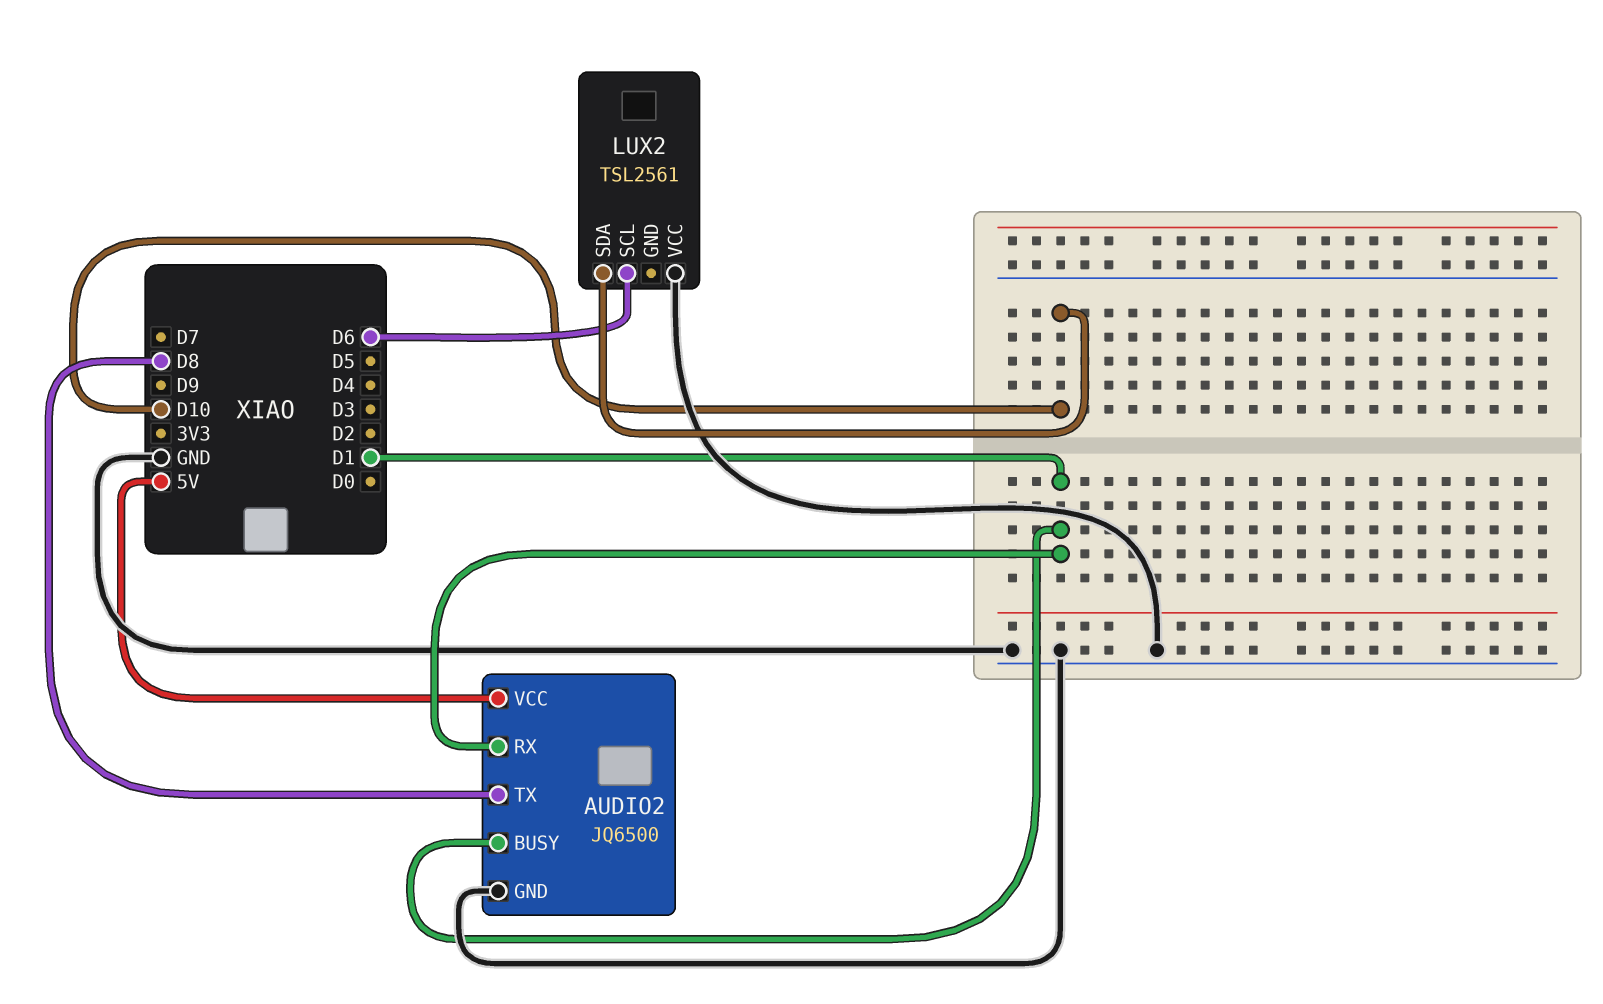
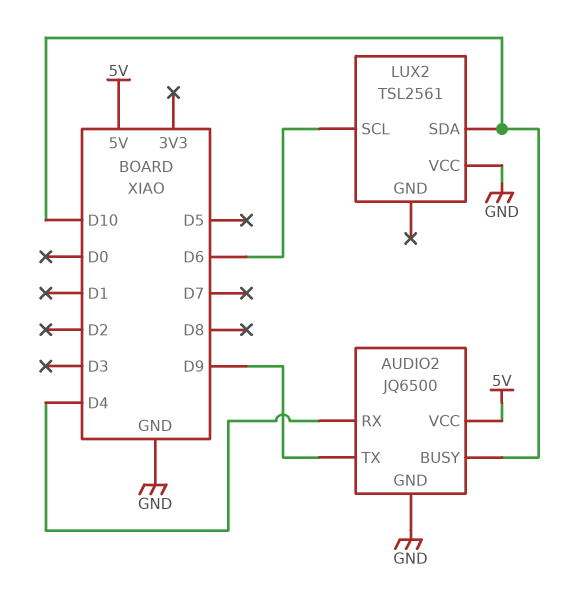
AUDIO2 pin BUSY: D1 -> D10
AUDIO2 pin RX: D1 -> D4
AUDIO2 pin TX: D8 -> D9

